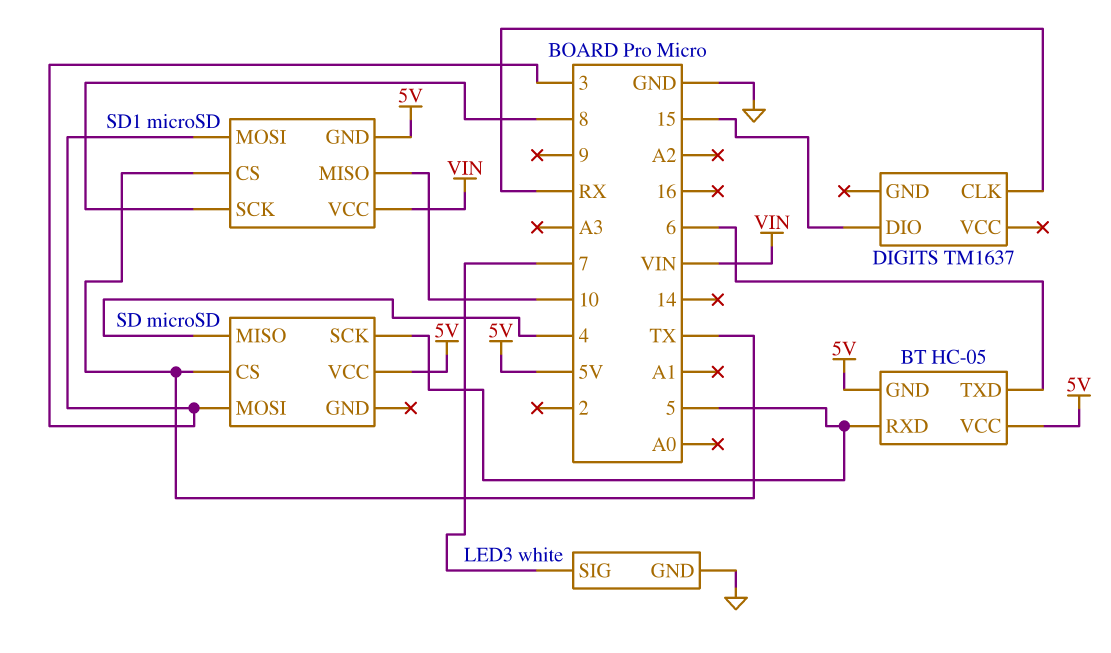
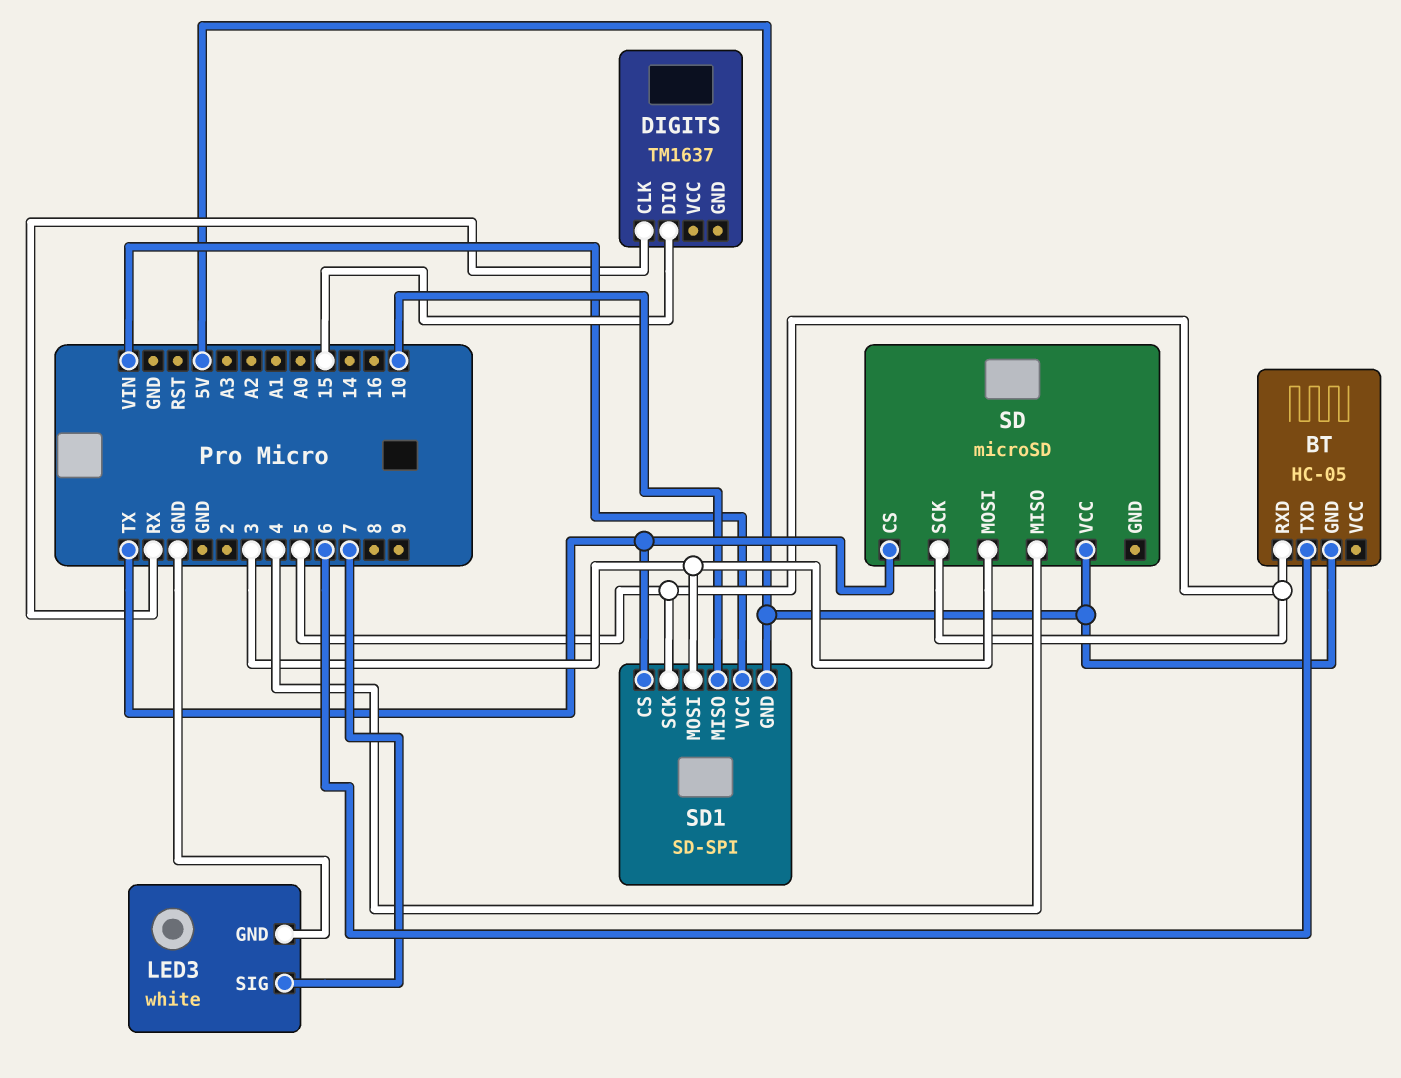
BT pin VCC: 5V -> none
SD1: microSD -> SD-SPI
SD1 pin SCK: 8 -> 5

